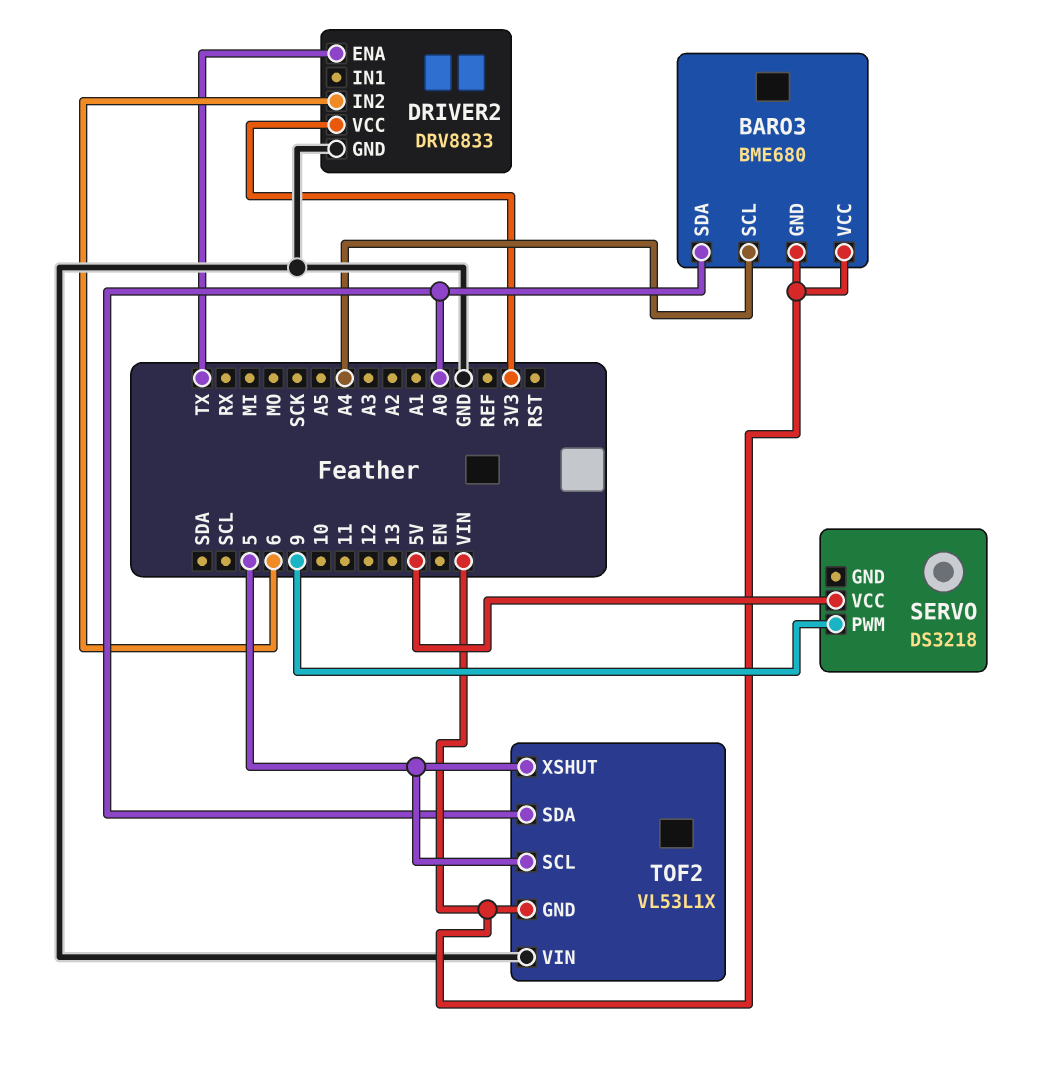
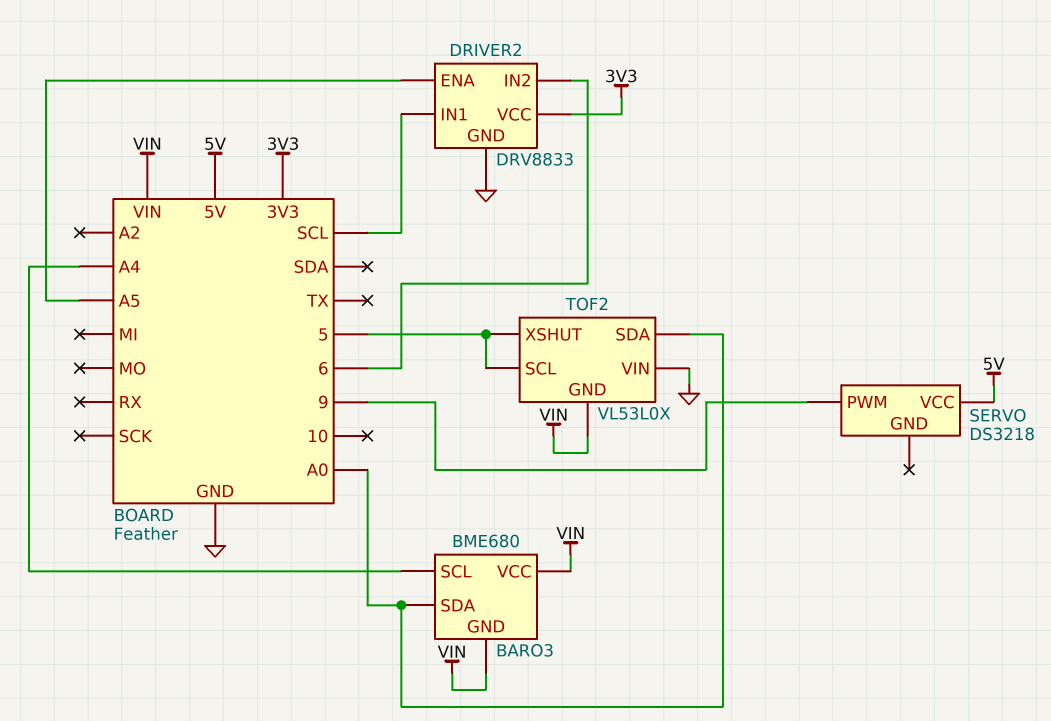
DRIVER2 pin ENA: TX -> A5
DRIVER2 pin IN1: none -> SCL
TOF2: VL53L1X -> VL53L0X

